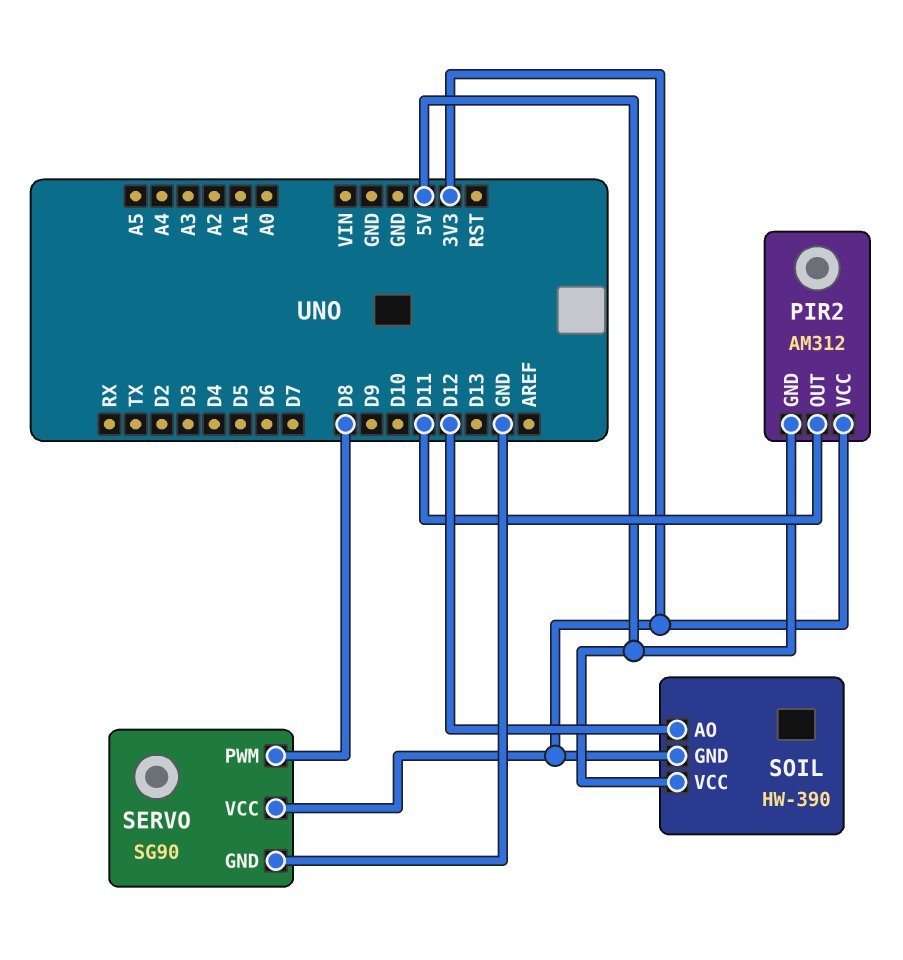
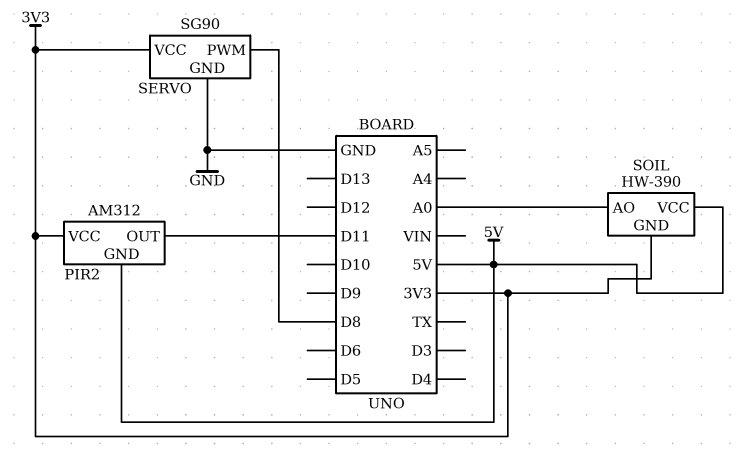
SOIL pin AO: D12 -> A0

